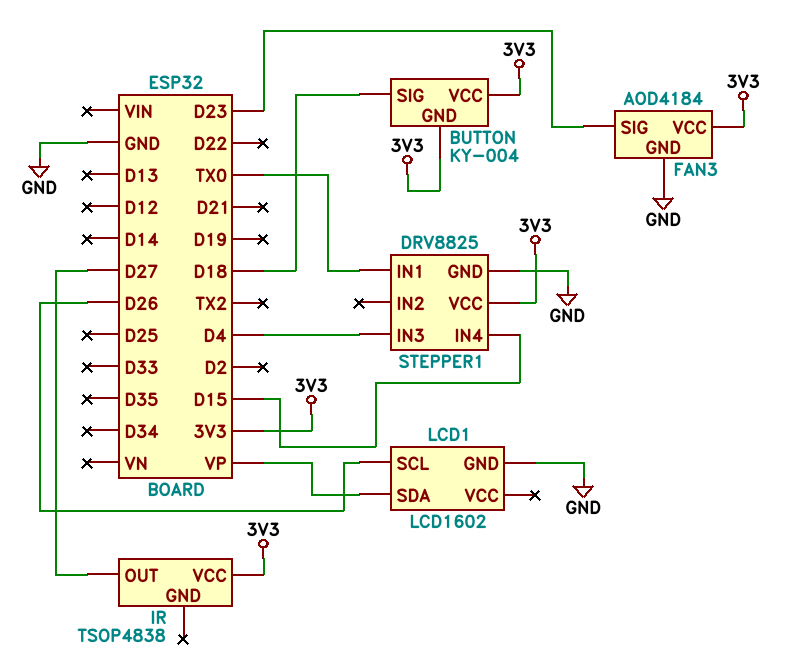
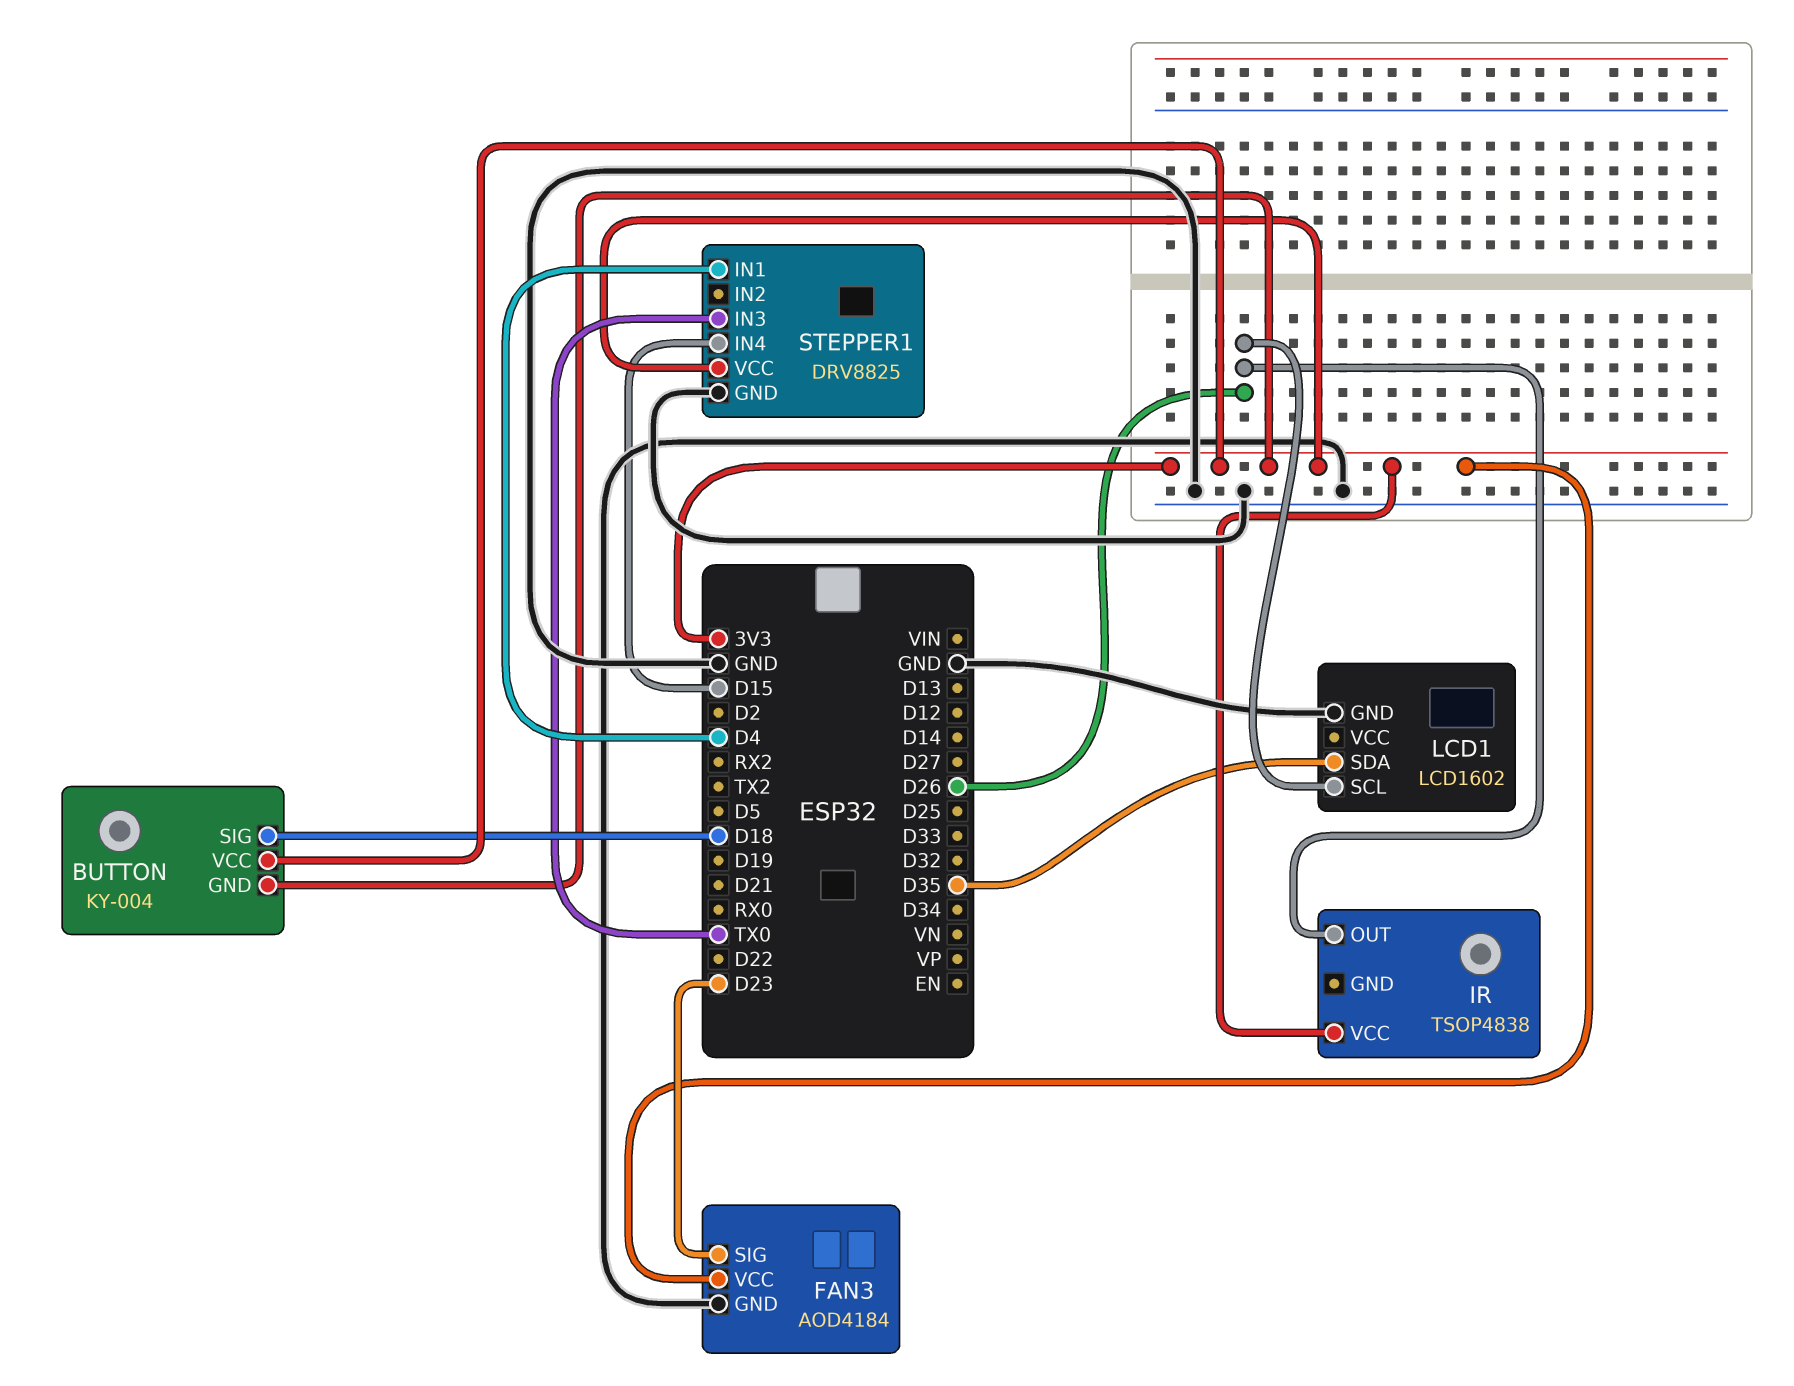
IR pin OUT: D27 -> D26
LCD1 pin SDA: VP -> D35
STEPPER1 pin IN1: TX0 -> D4
STEPPER1 pin IN3: D4 -> TX0

